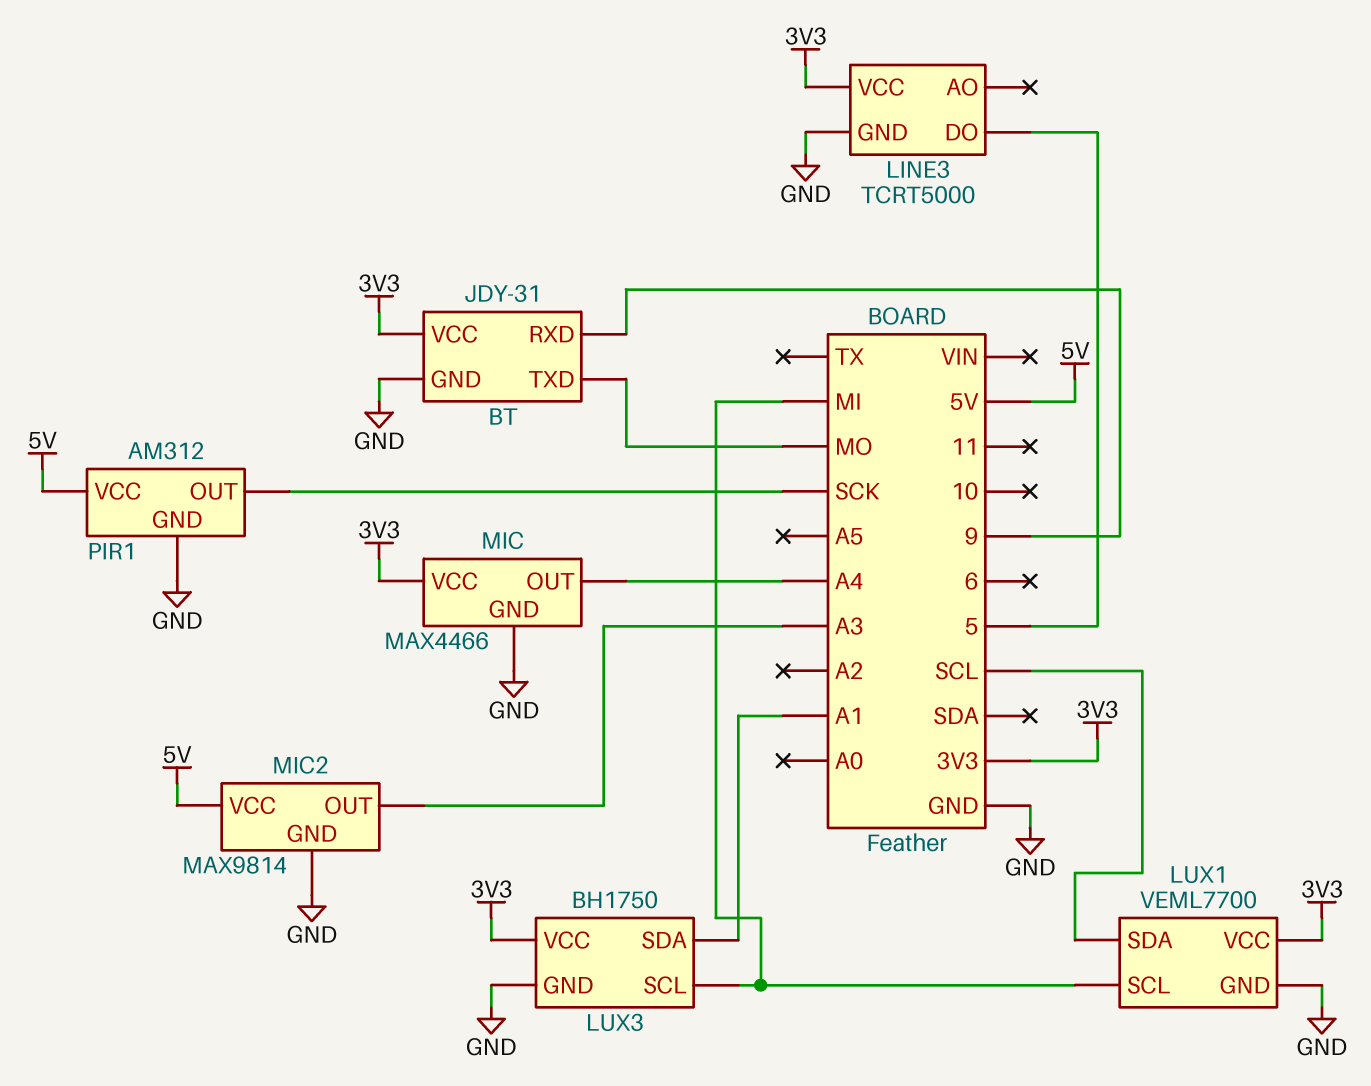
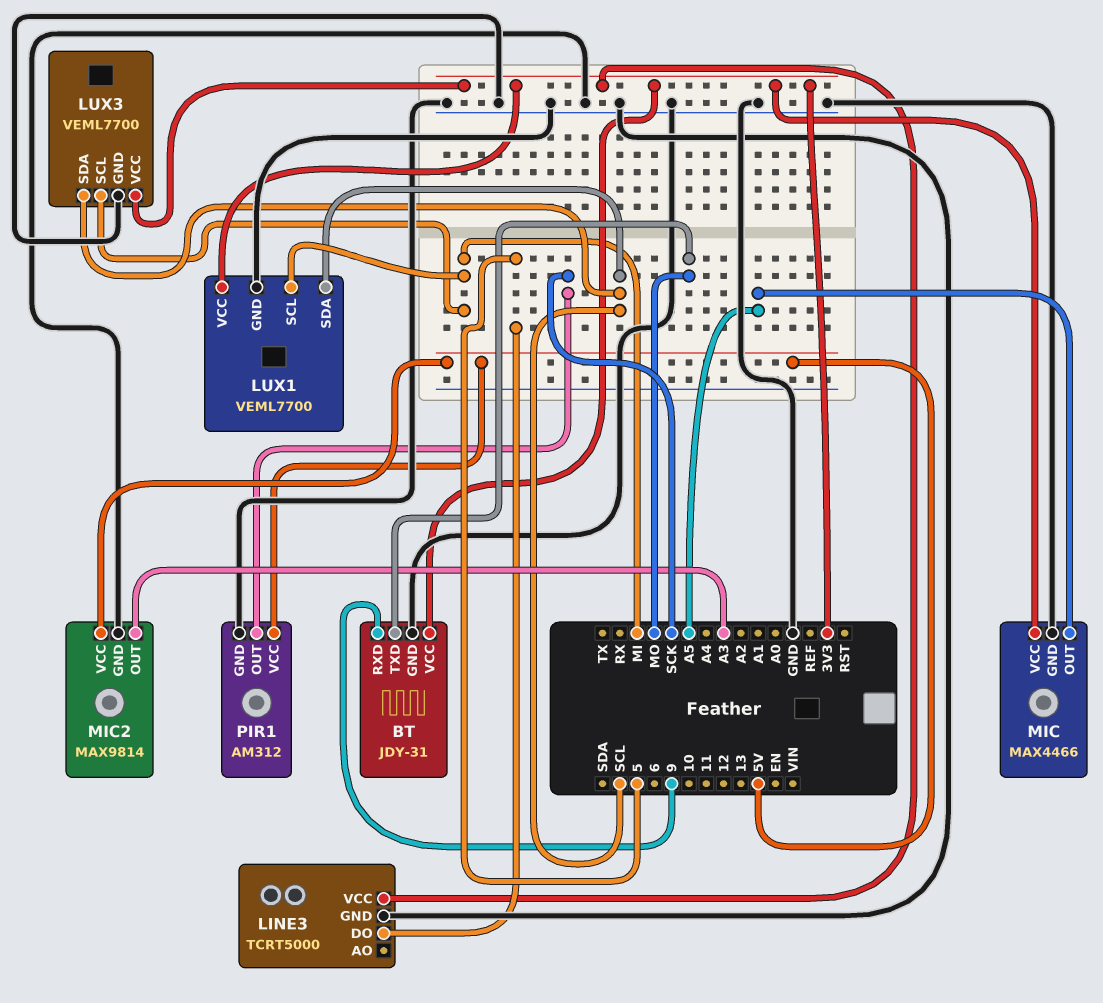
LUX3: BH1750 -> VEML7700
LUX3 pin SDA: A1 -> SCL
MIC pin OUT: A4 -> A5

